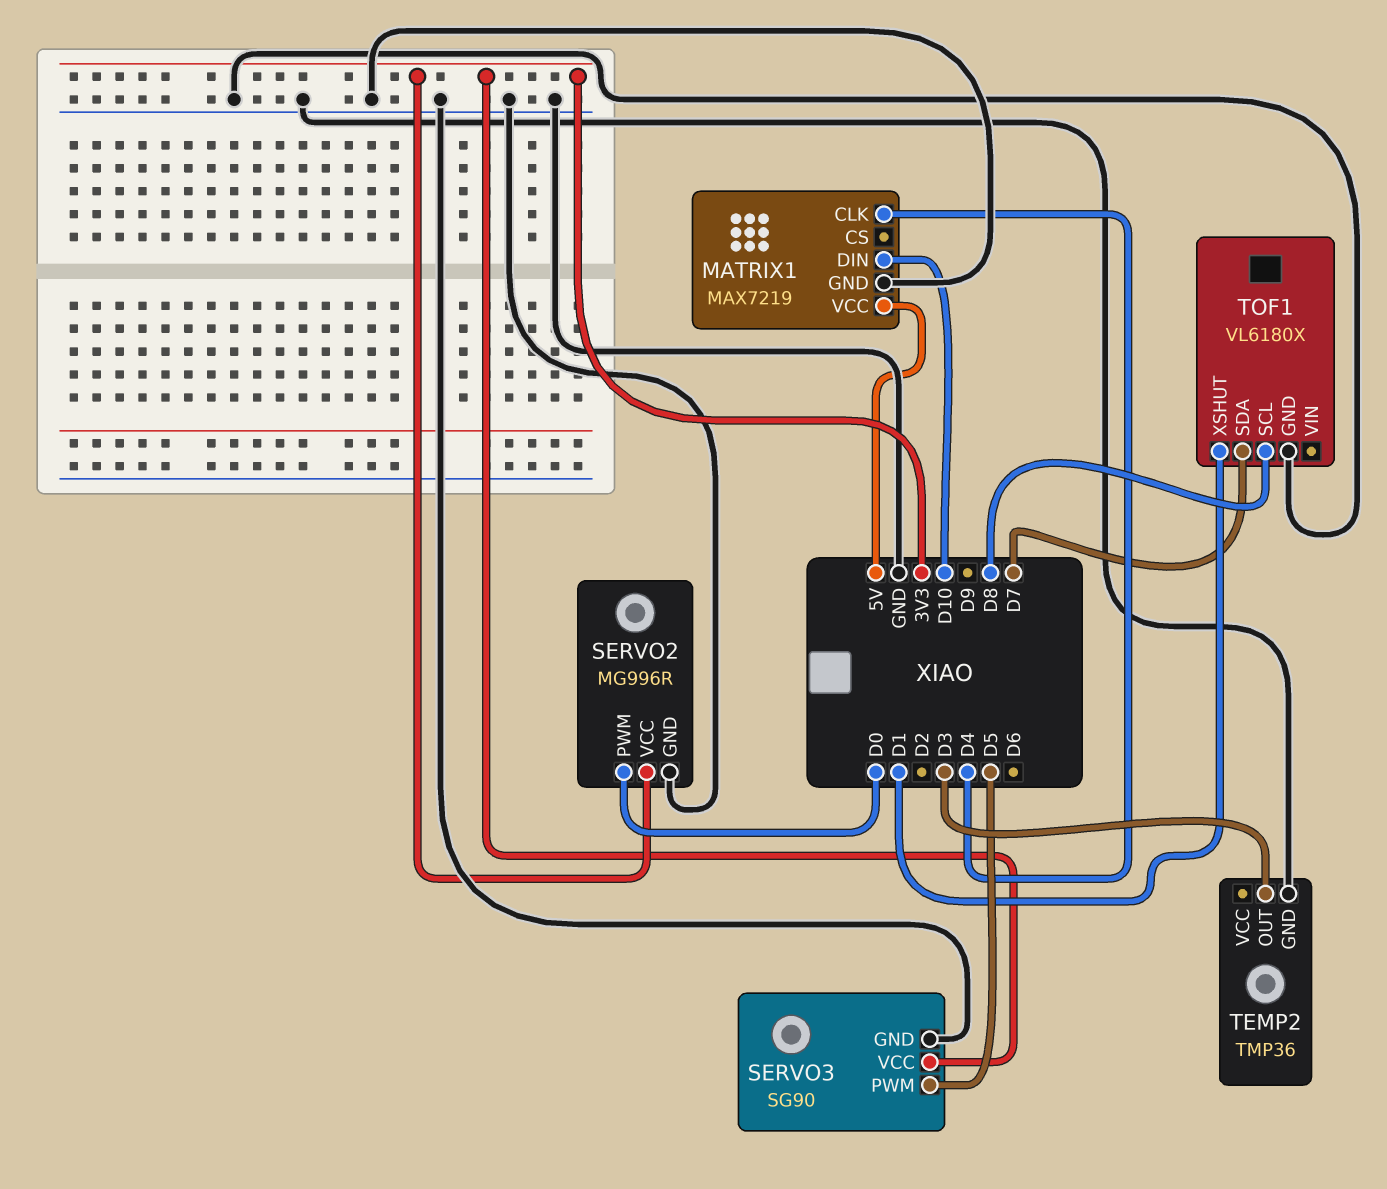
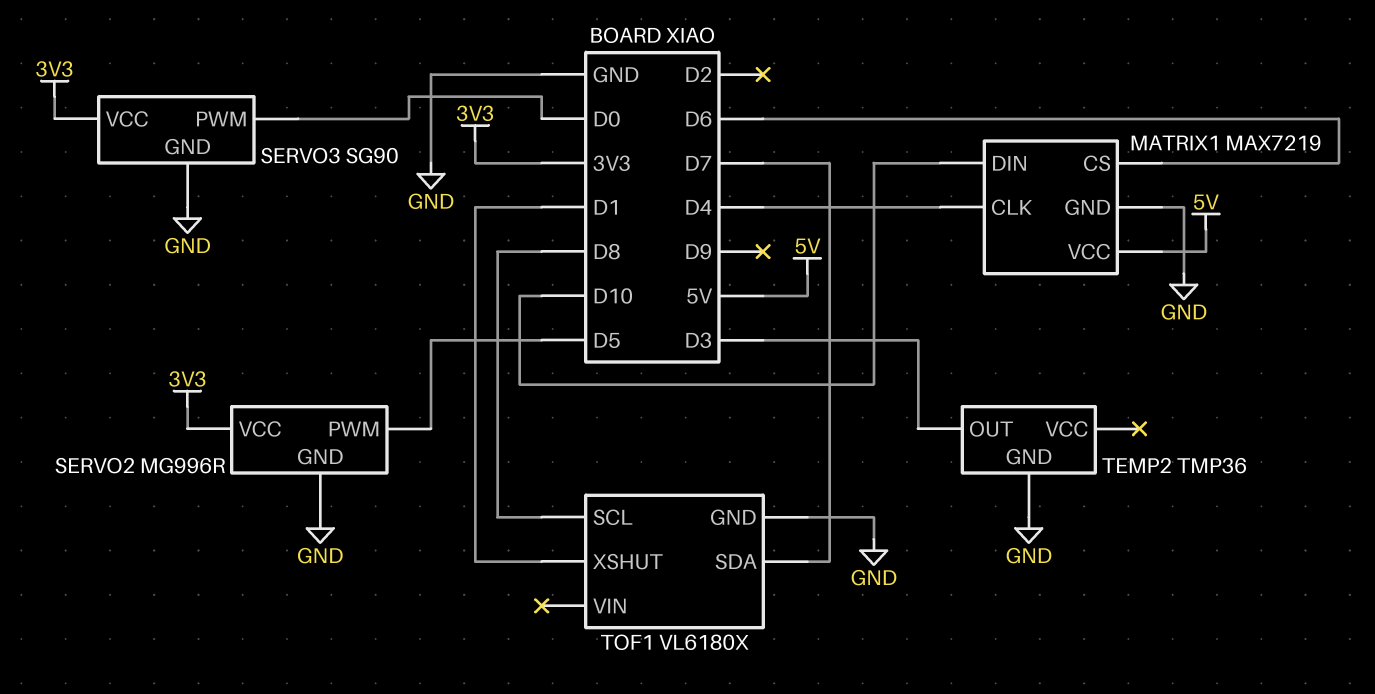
MATRIX1 pin CS: none -> D6
SERVO2 pin PWM: D0 -> D5
SERVO3 pin PWM: D5 -> D0

